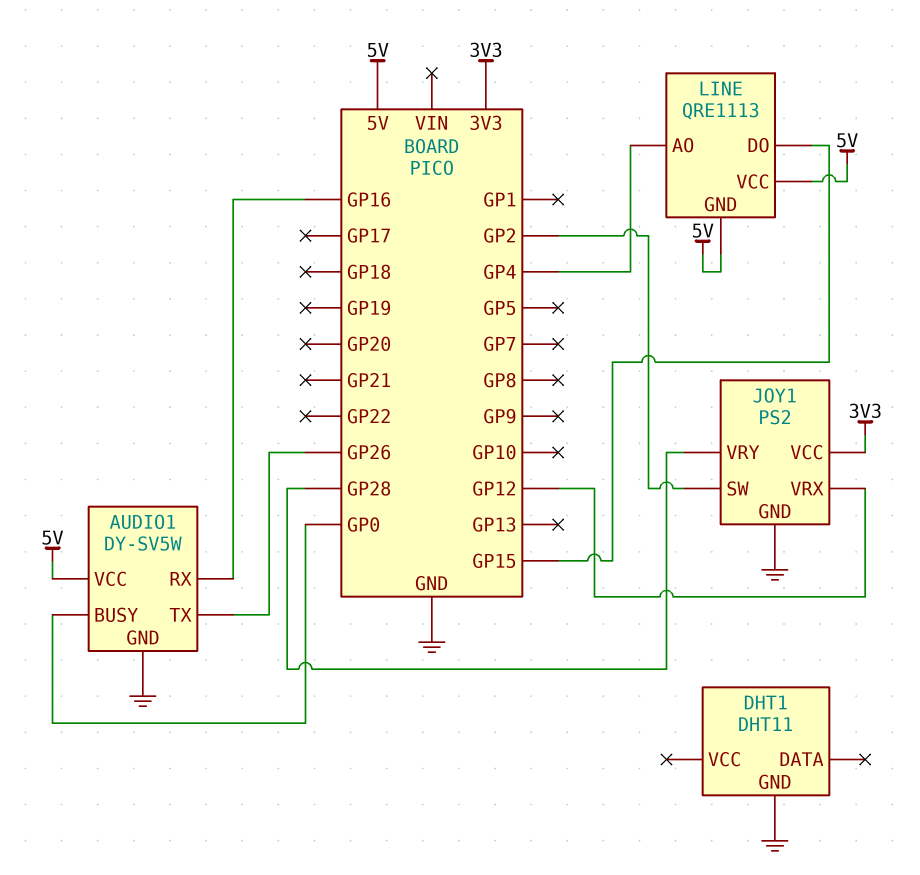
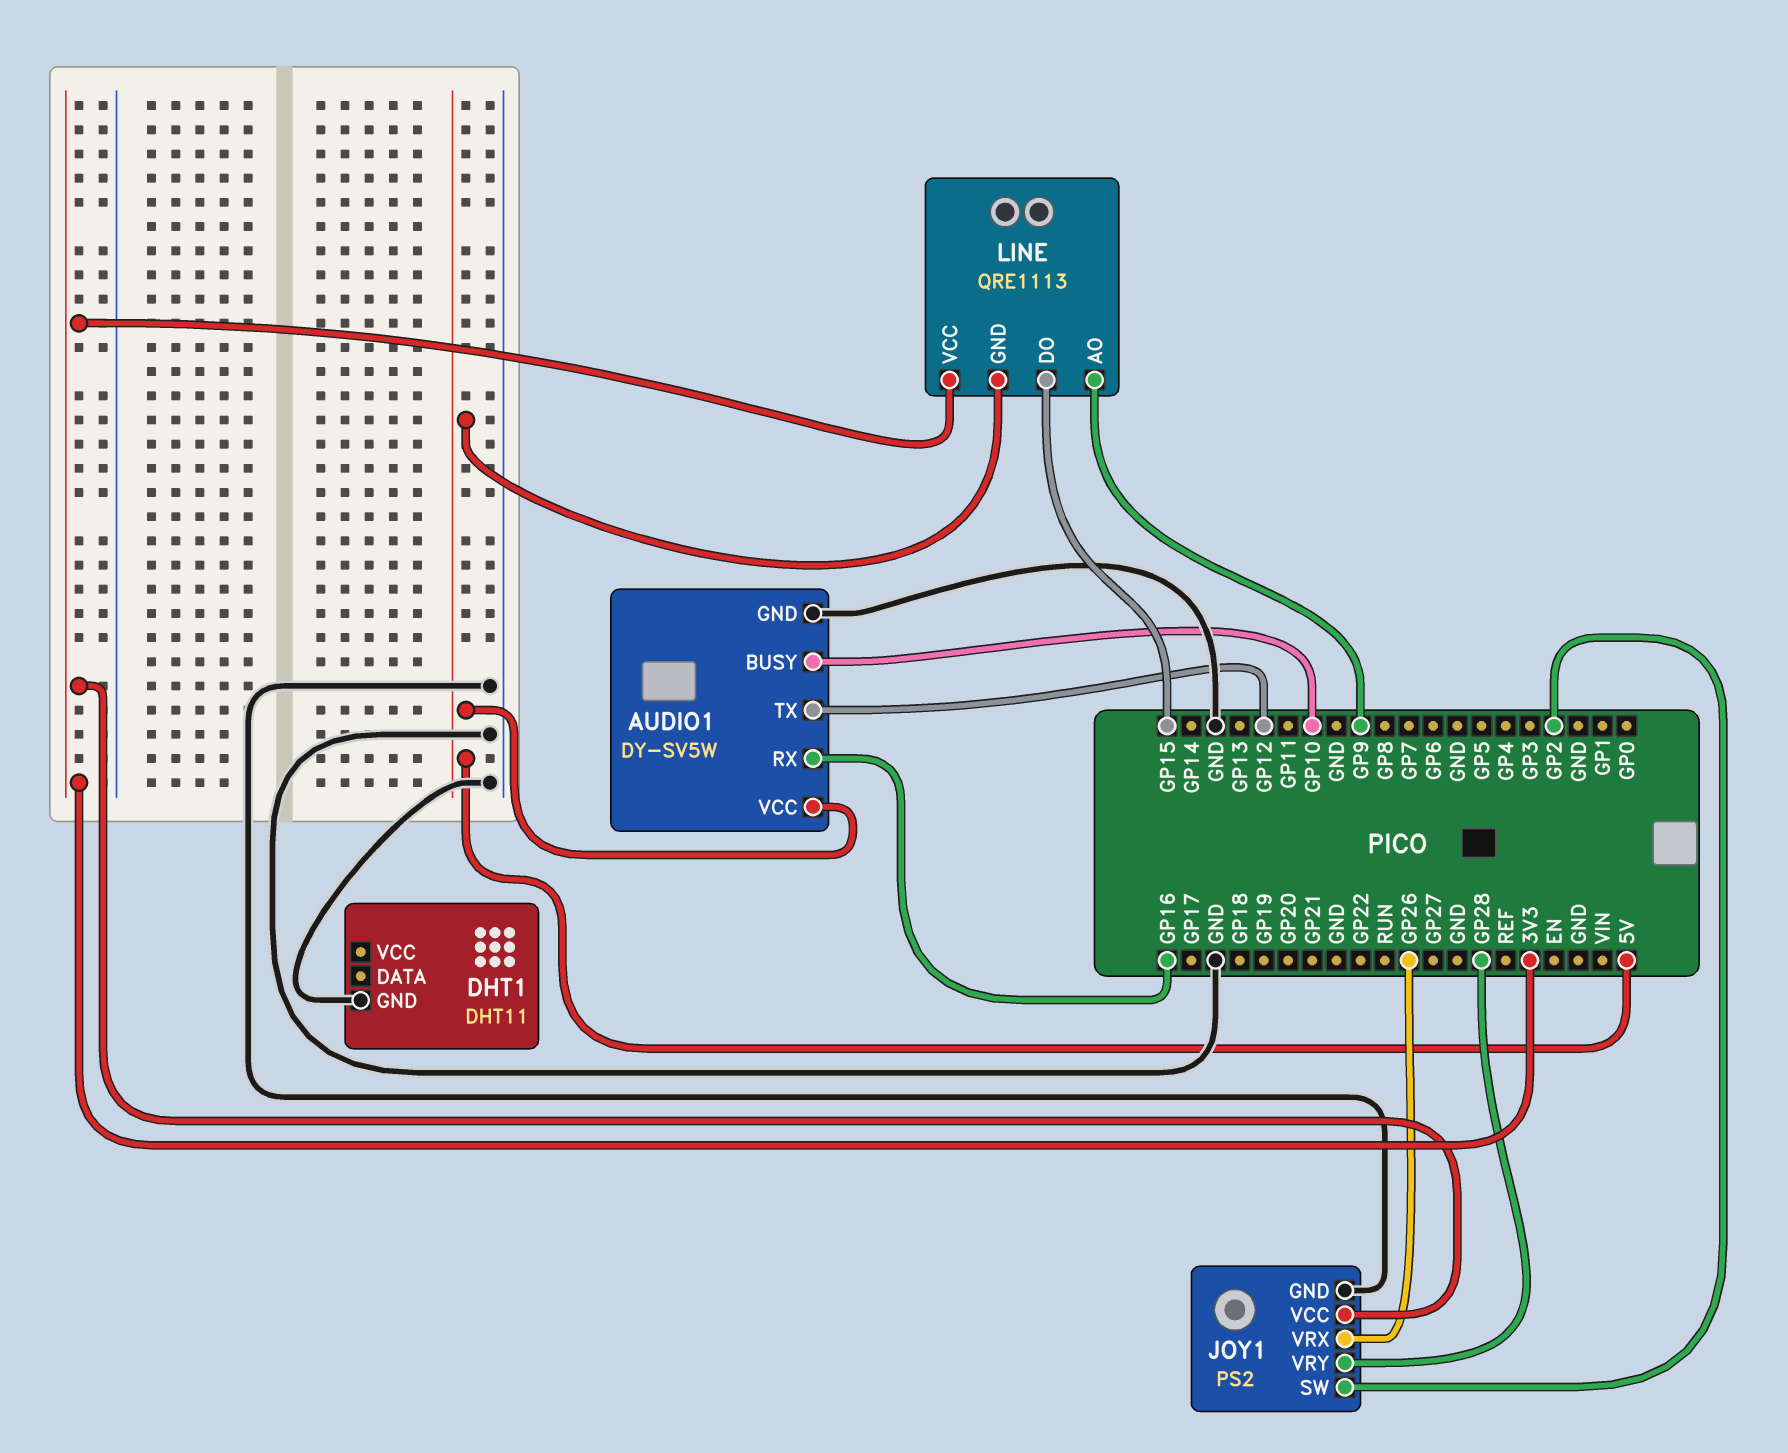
AUDIO1 pin BUSY: GP0 -> GP10
AUDIO1 pin TX: GP26 -> GP12
JOY1 pin VRX: GP12 -> GP26
LINE pin AO: GP4 -> GP9
LINE pin VCC: 5V -> 3V3

